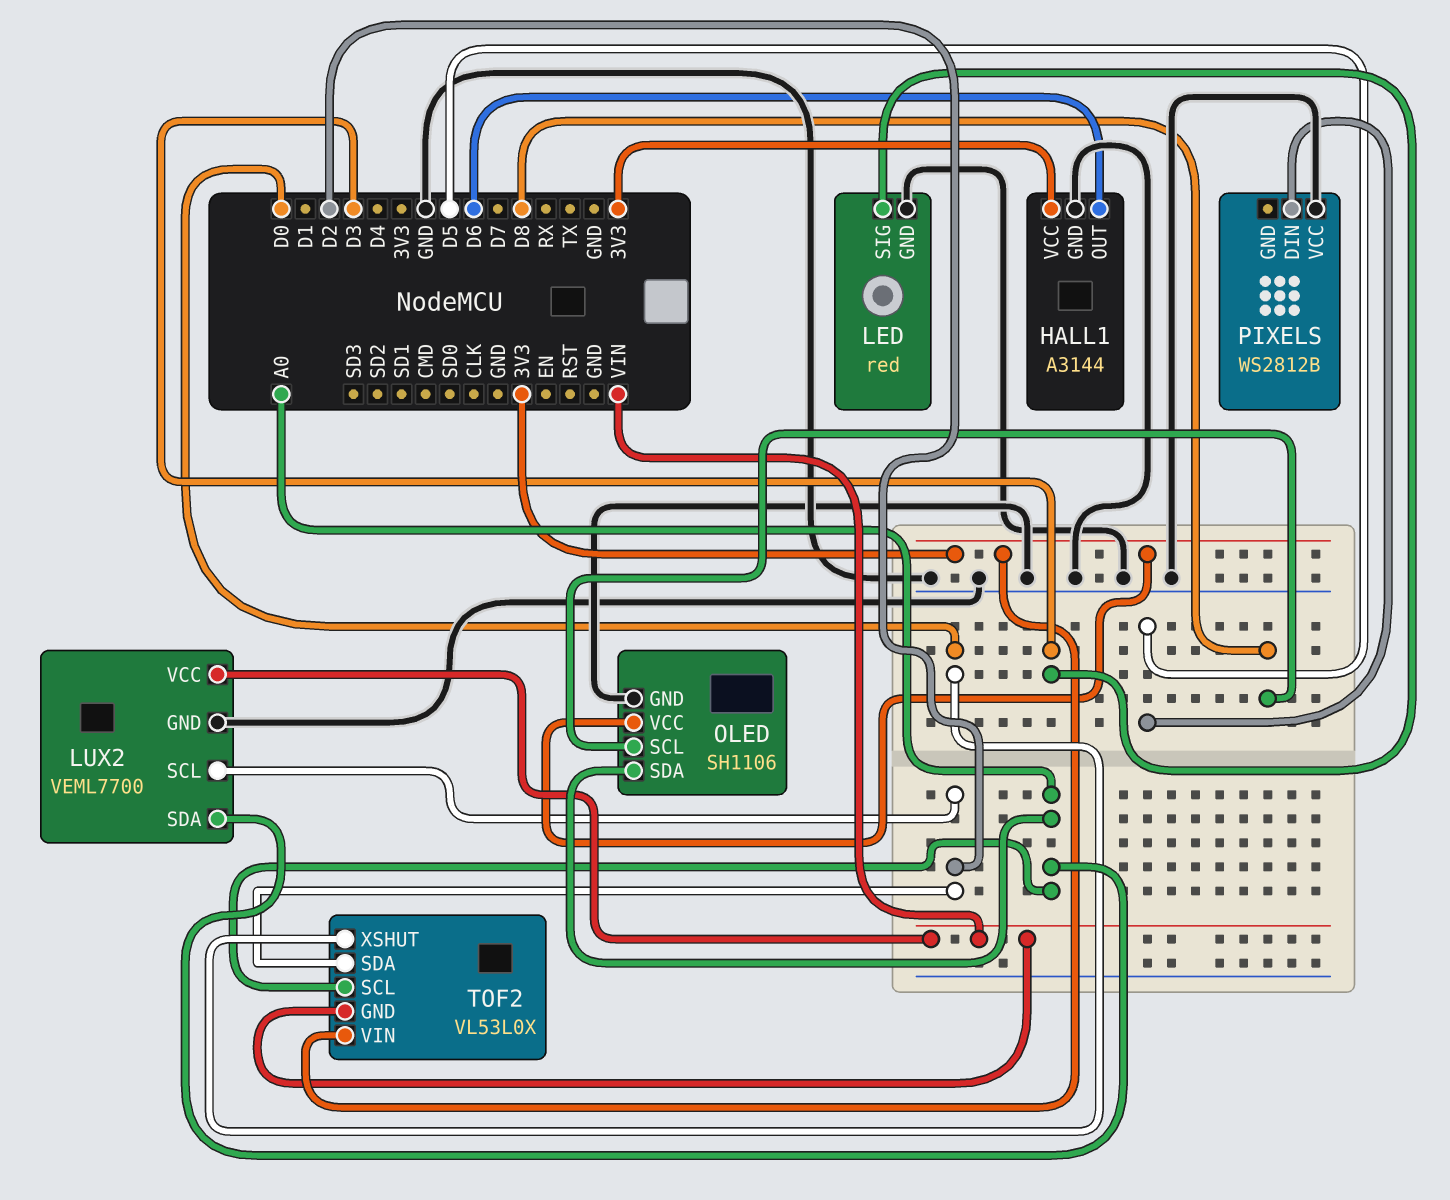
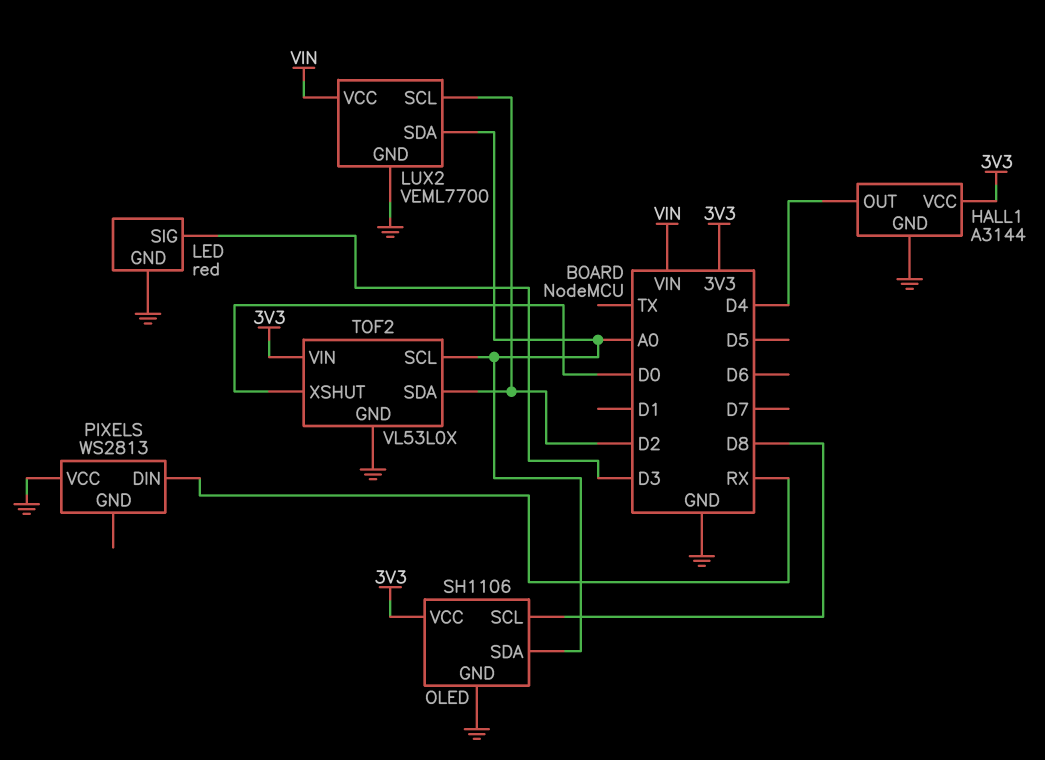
HALL1 pin OUT: D6 -> D4
PIXELS: WS2812B -> WS2813
PIXELS pin DIN: D5 -> RX
TOF2 pin GND: VIN -> GND

